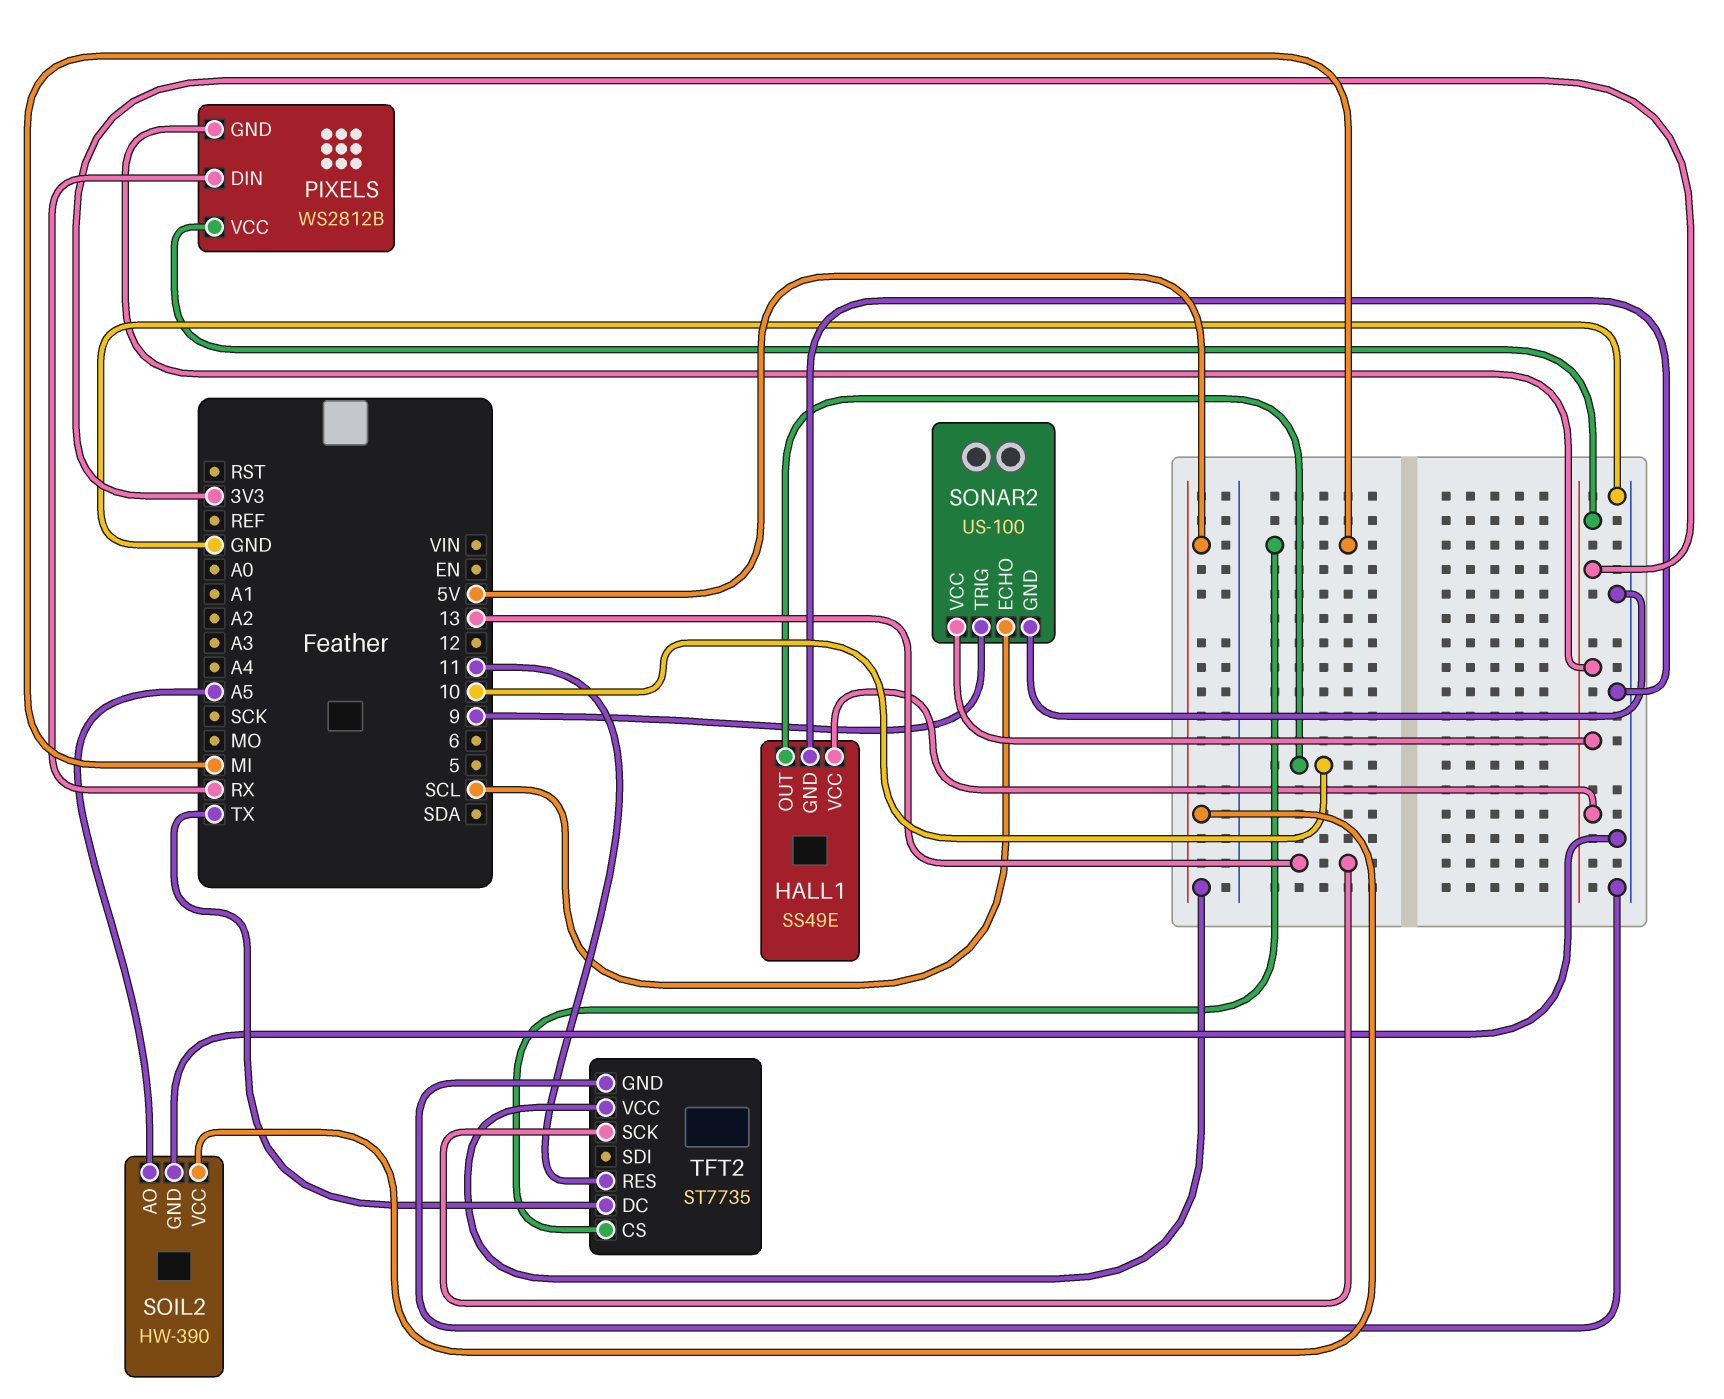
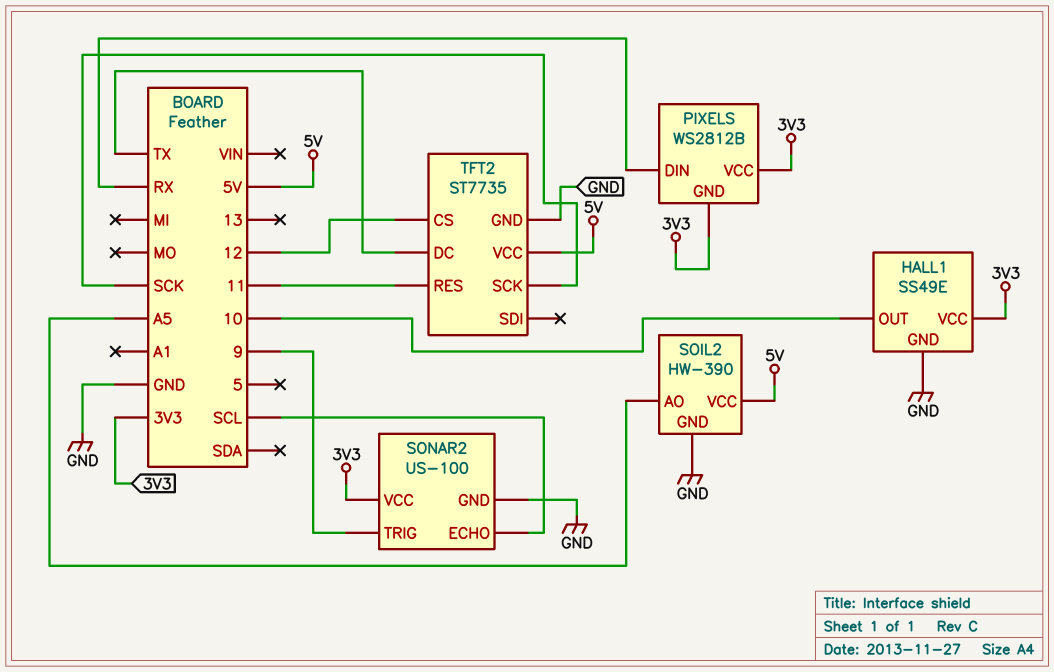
TFT2 pin CS: MI -> 12
TFT2 pin SCK: 13 -> SCK

